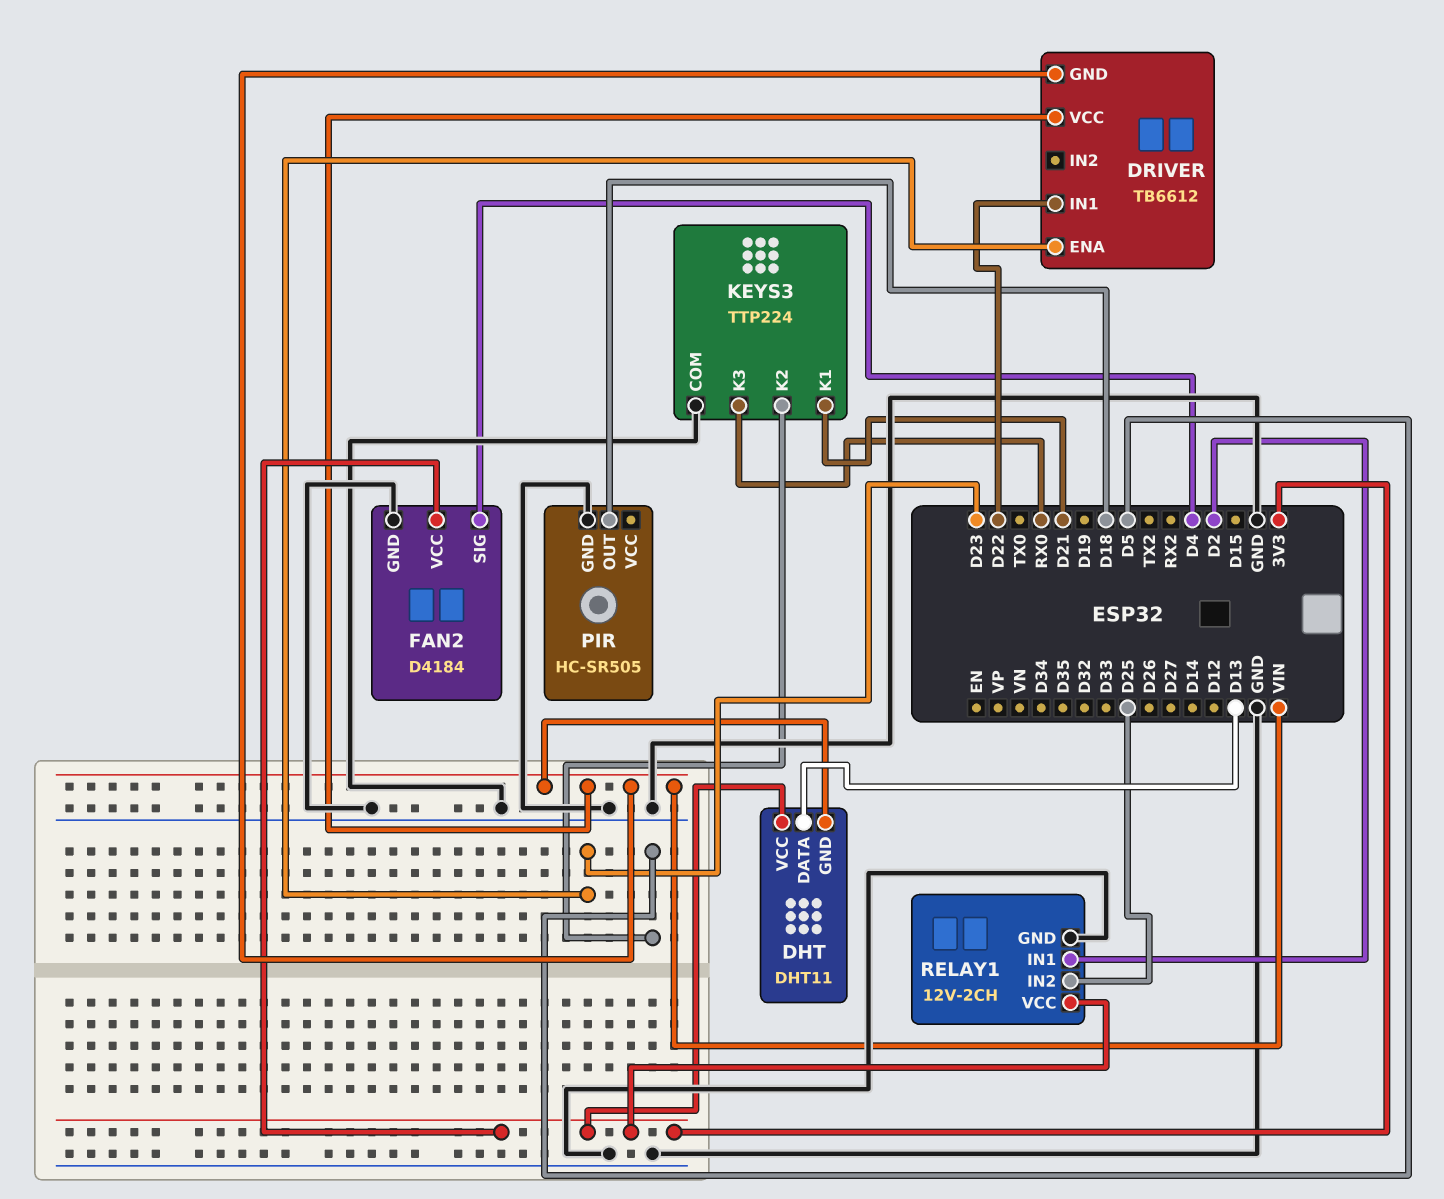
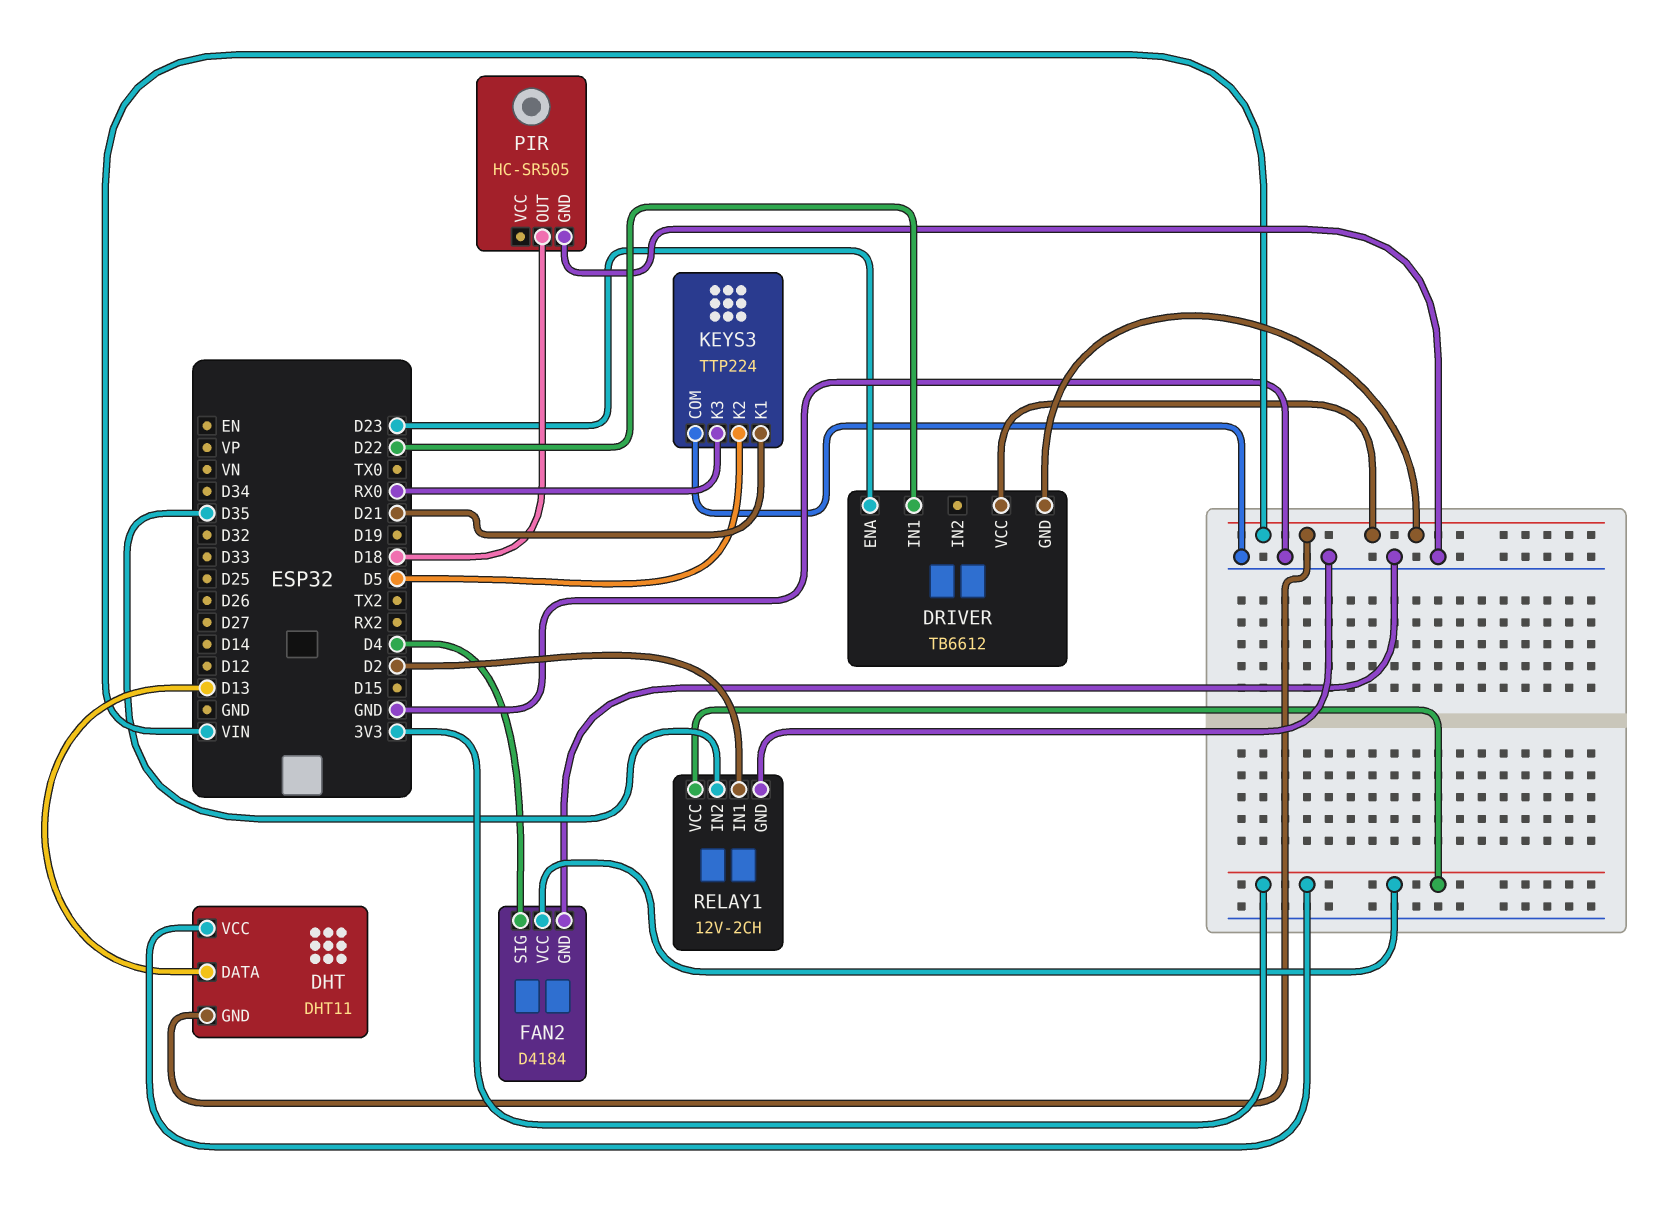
RELAY1 pin IN2: D25 -> D35

